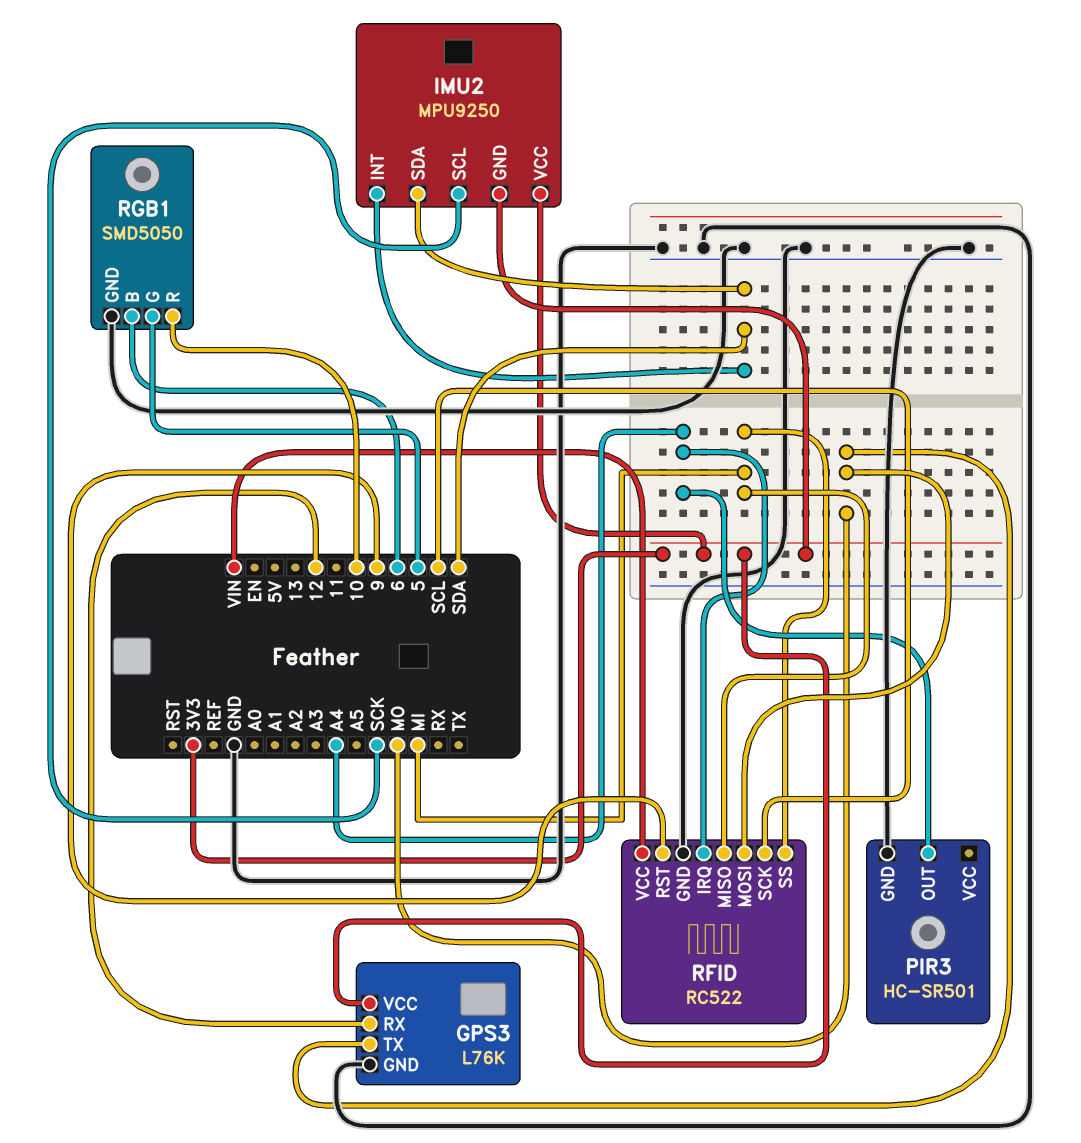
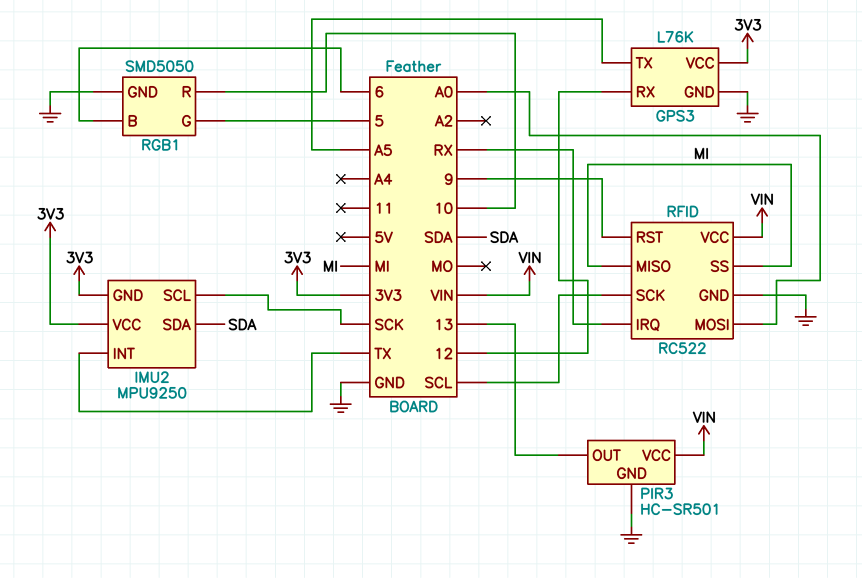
GPS3 pin TX: MO -> A5
IMU2 pin INT: SDA -> TX
PIR3 pin OUT: A4 -> 13
PIR3 pin VCC: none -> VIN
RFID pin IRQ: A4 -> RX
RFID pin MOSI: MO -> A0

